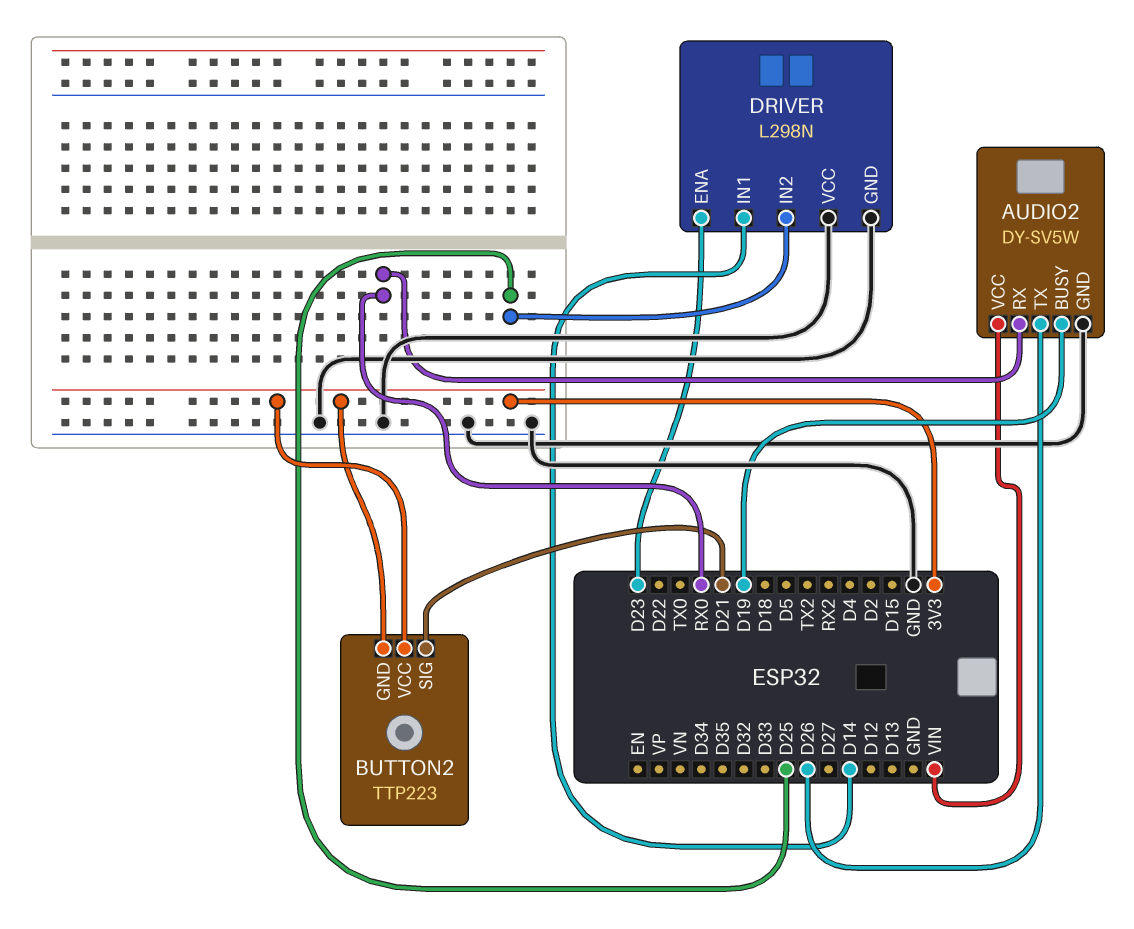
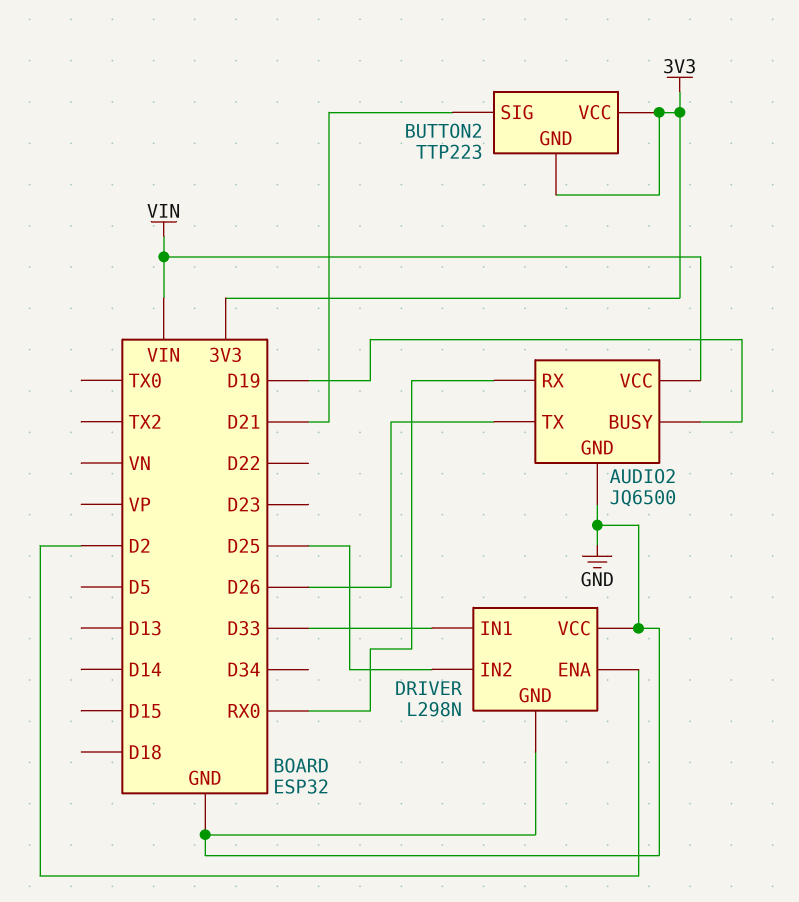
AUDIO2: DY-SV5W -> JQ6500
DRIVER pin ENA: D23 -> D2
DRIVER pin IN1: D14 -> D33

